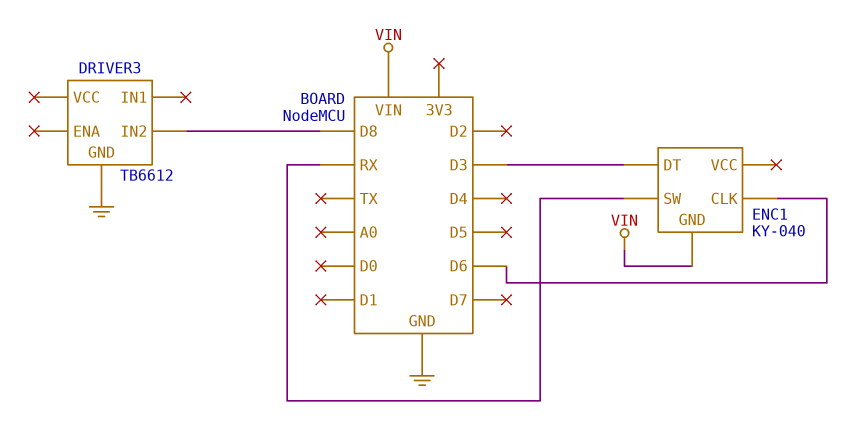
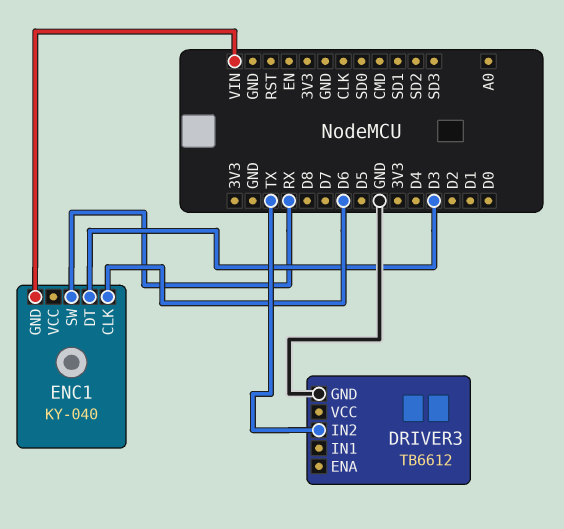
DRIVER3 pin IN2: D8 -> TX

